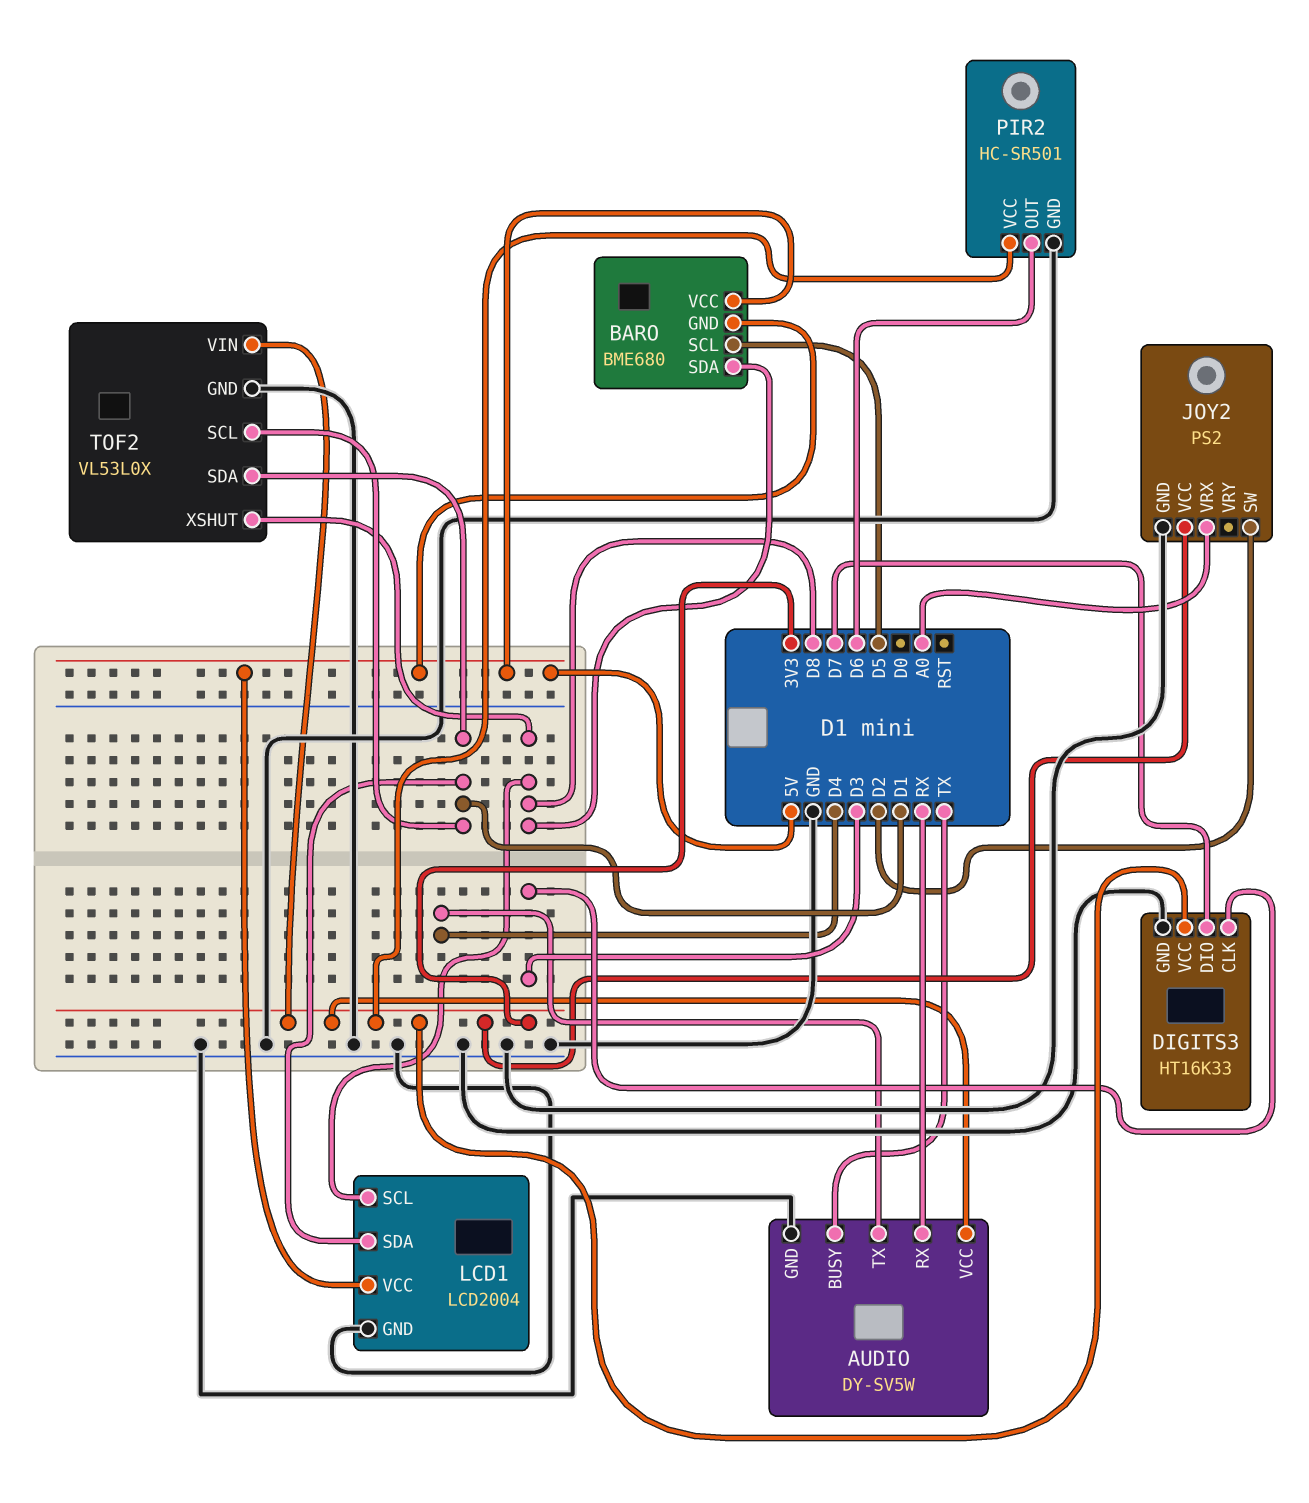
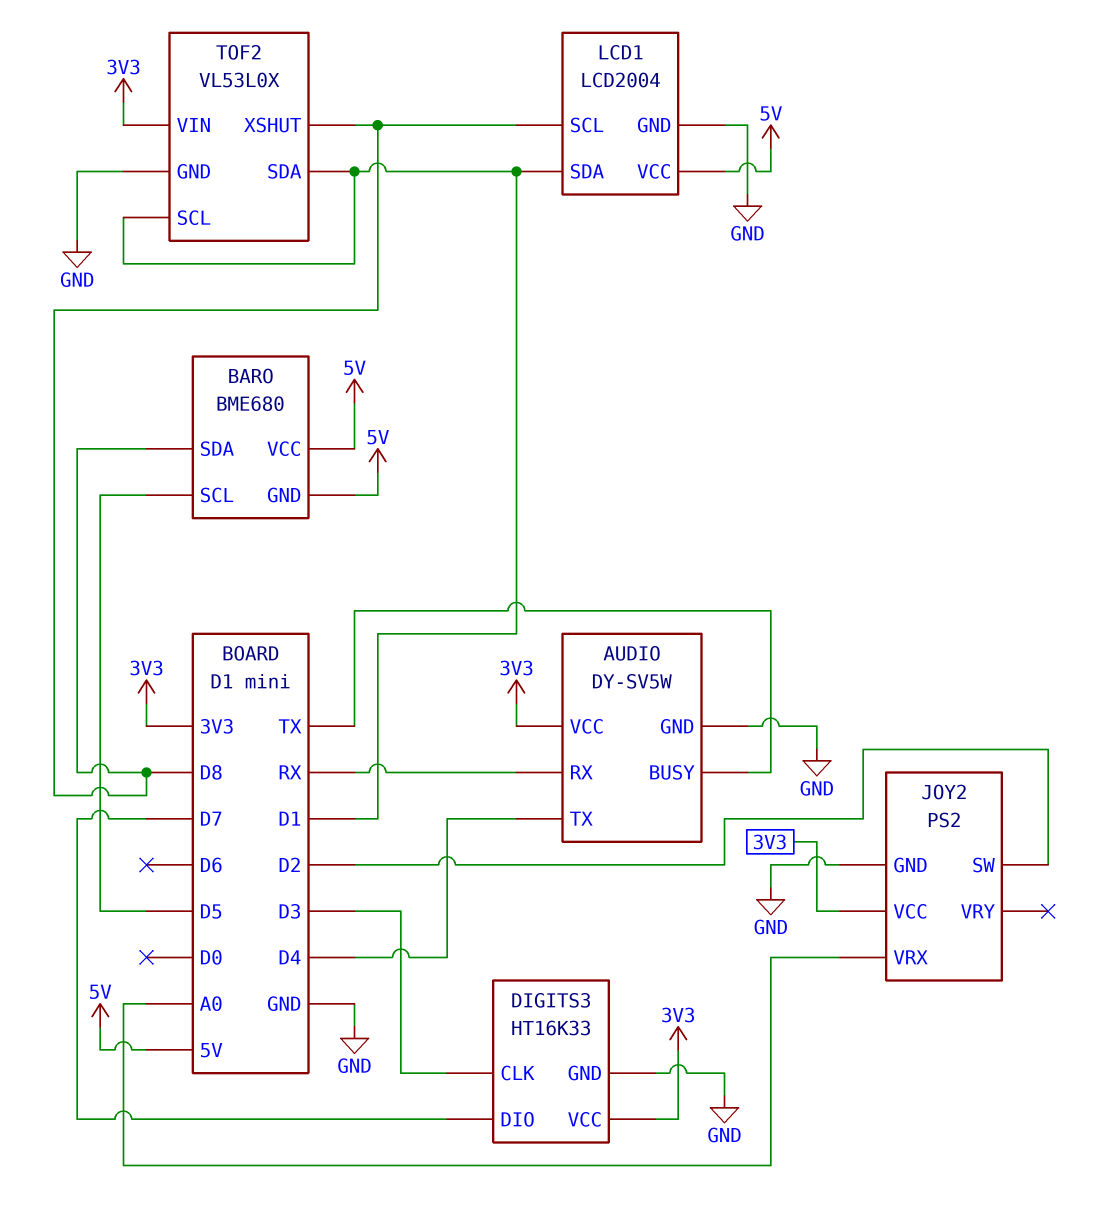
PIR2: HC-SR501 -> none
PIR2 pin GND: GND -> none
PIR2 pin OUT: D6 -> none
PIR2 pin VCC: 3V3 -> none

